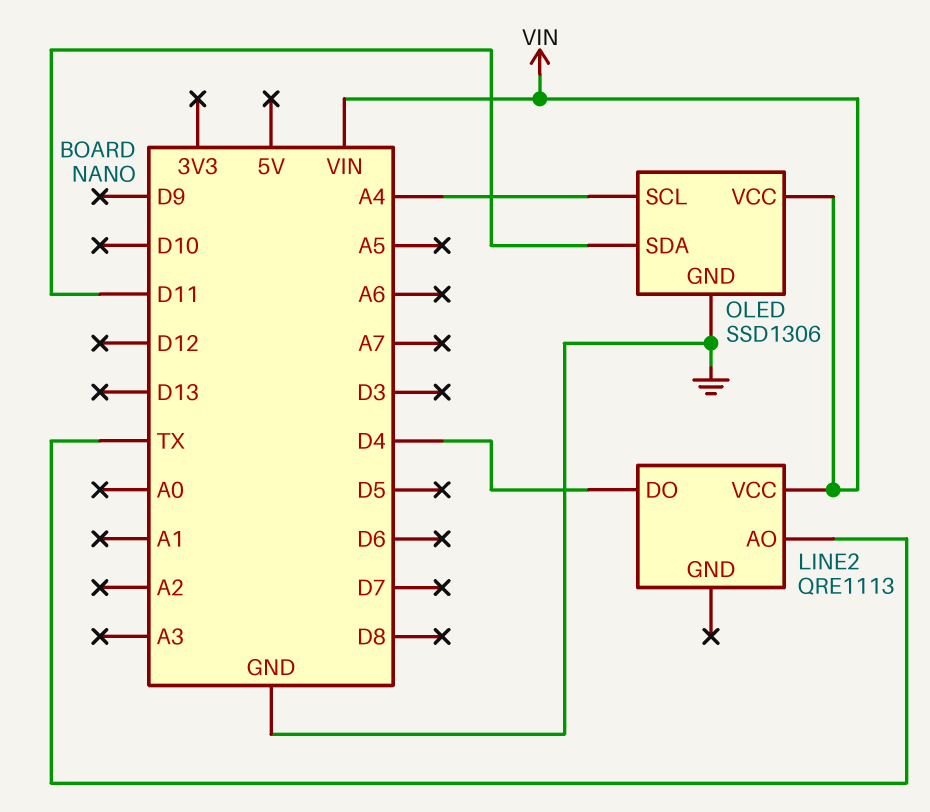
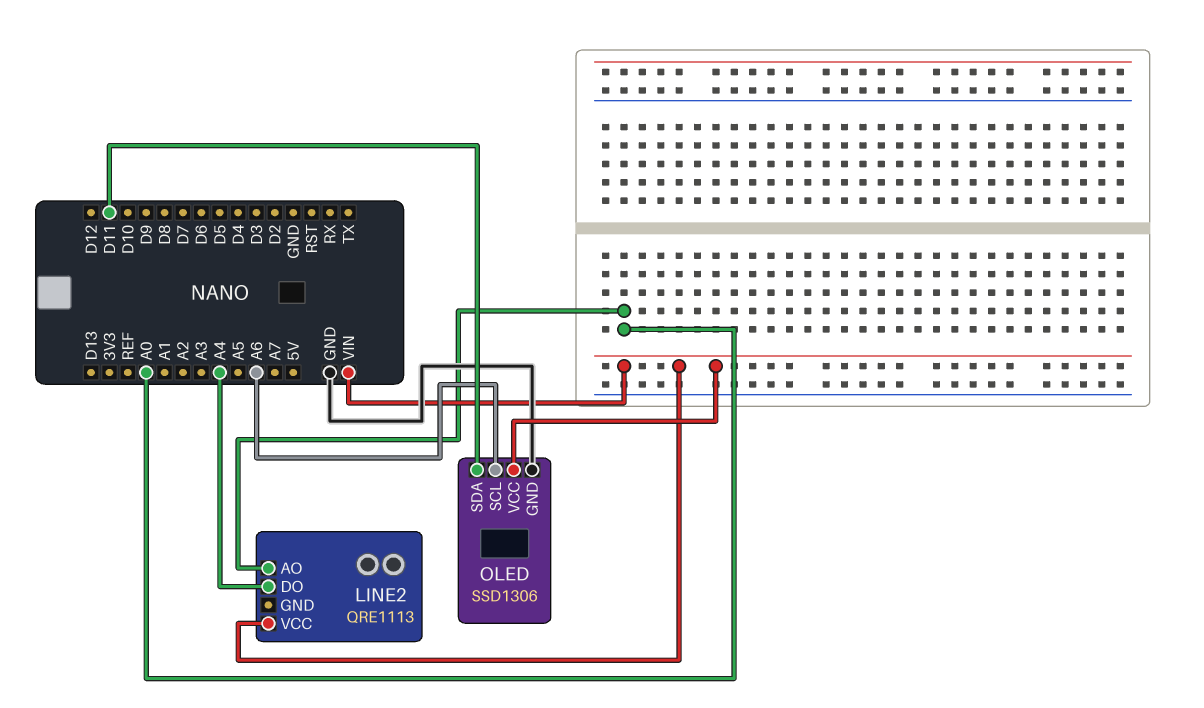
LINE2 pin AO: TX -> A0
LINE2 pin DO: D4 -> A4
OLED pin SCL: A4 -> A6

